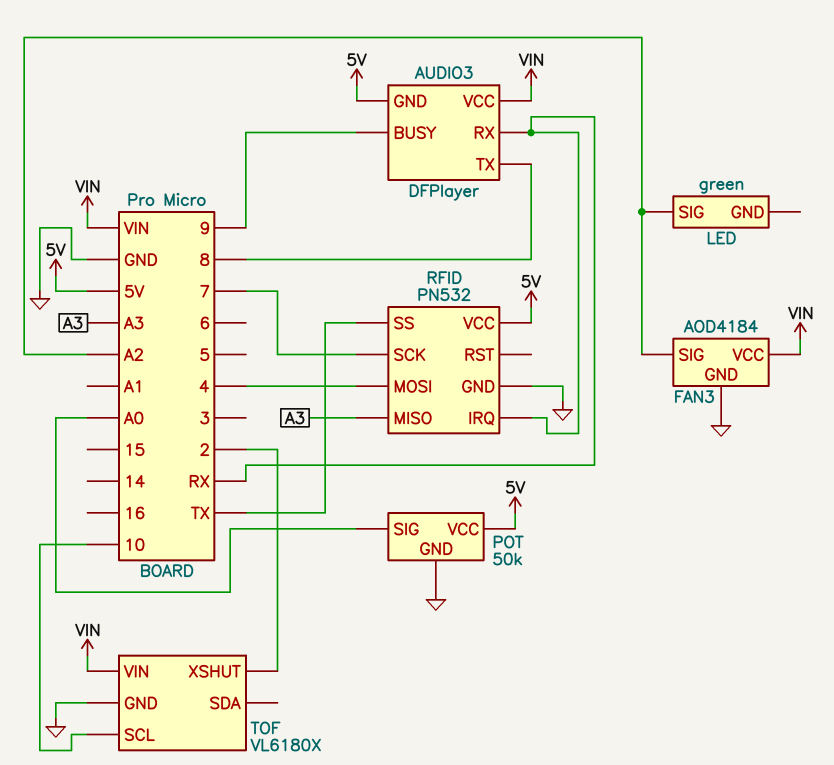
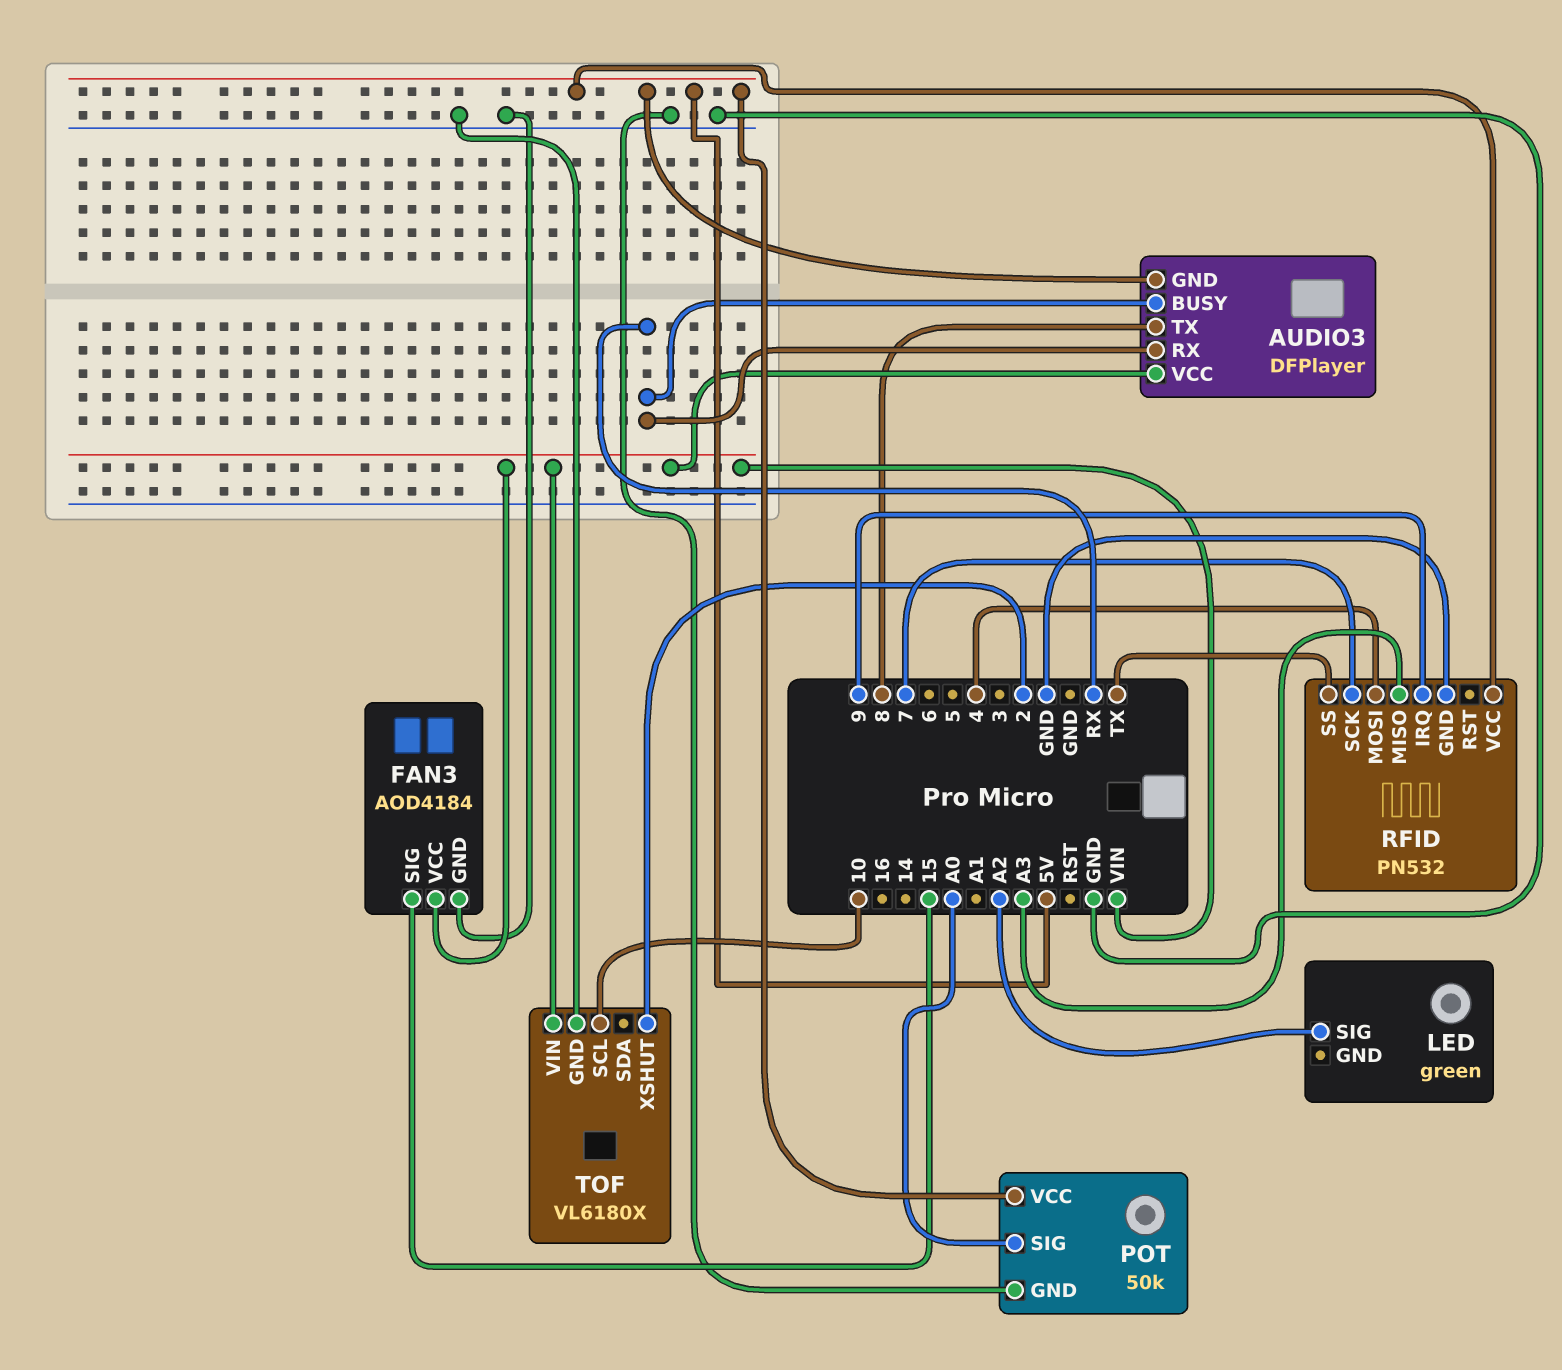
AUDIO3 pin BUSY: 9 -> RX
FAN3 pin SIG: A2 -> 15
RFID pin IRQ: RX -> 9

